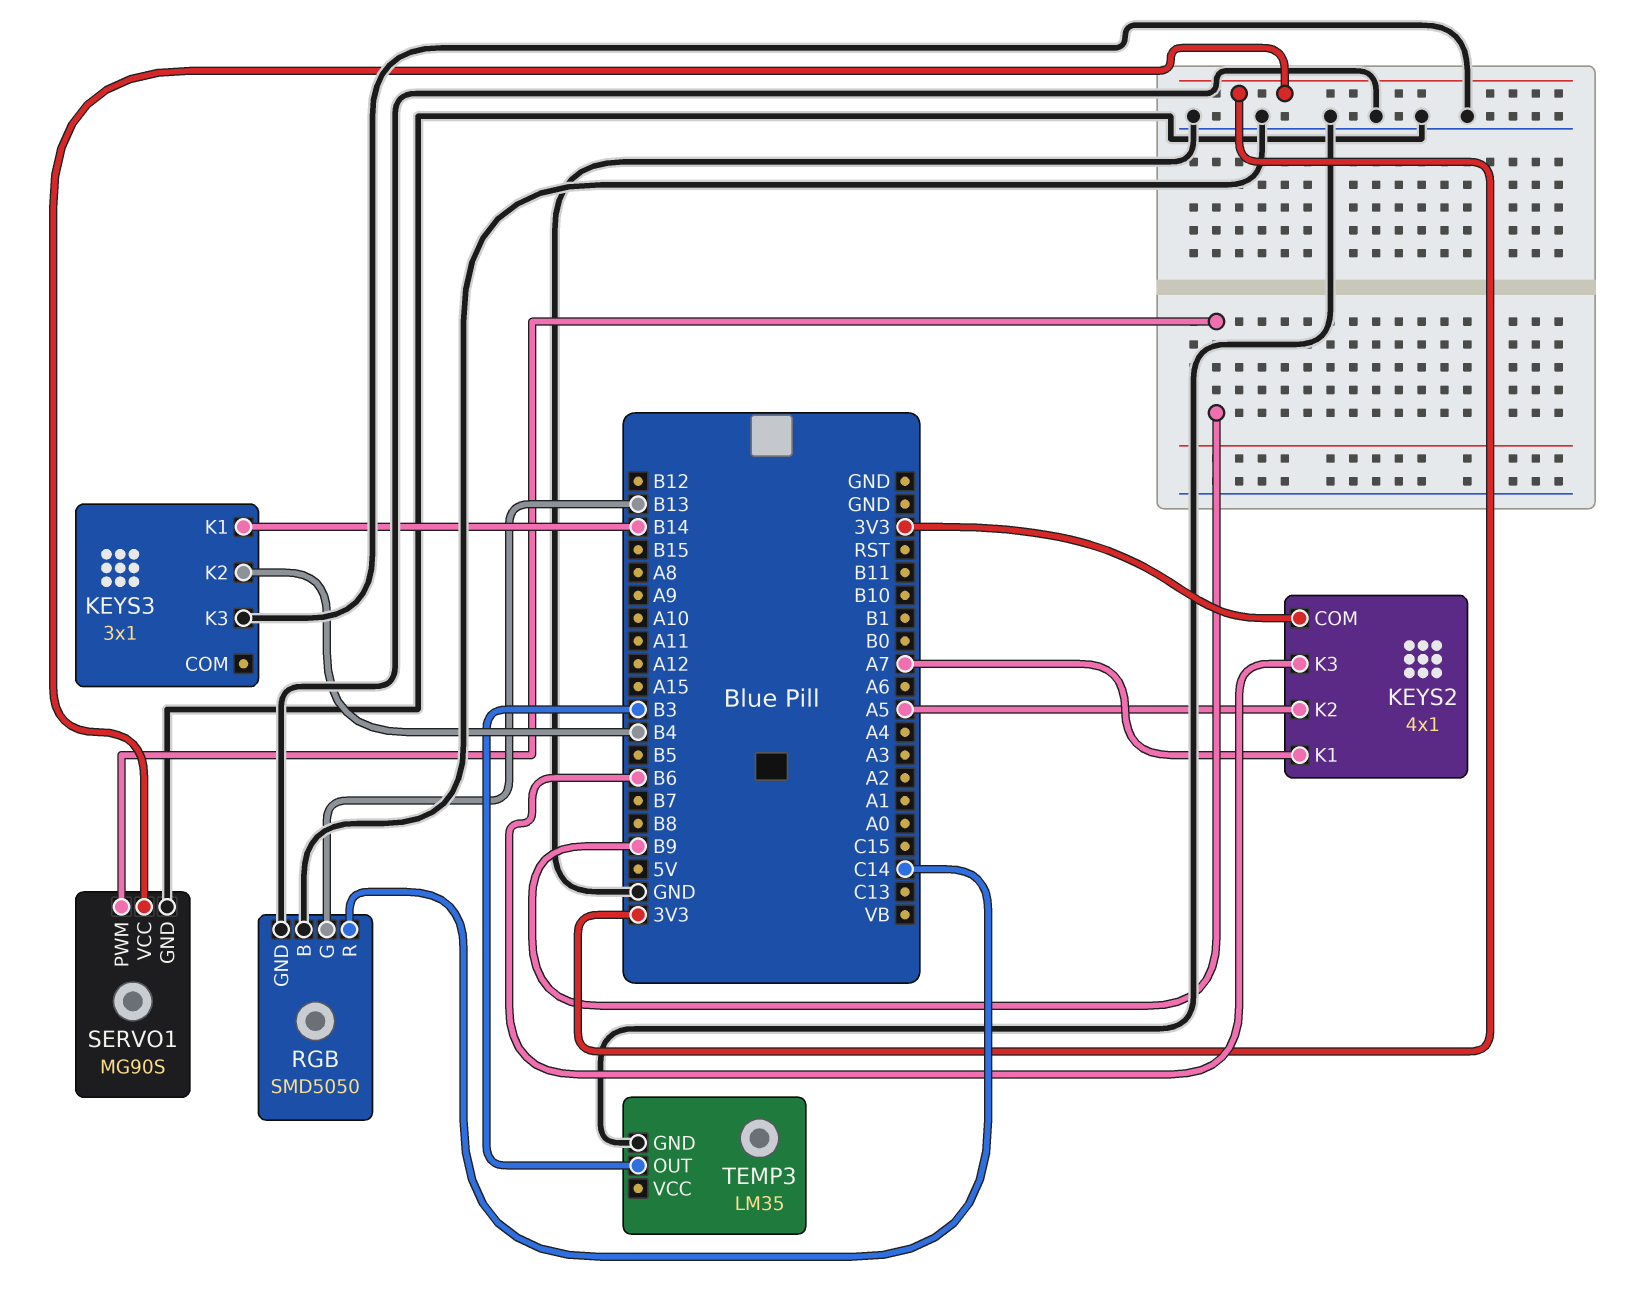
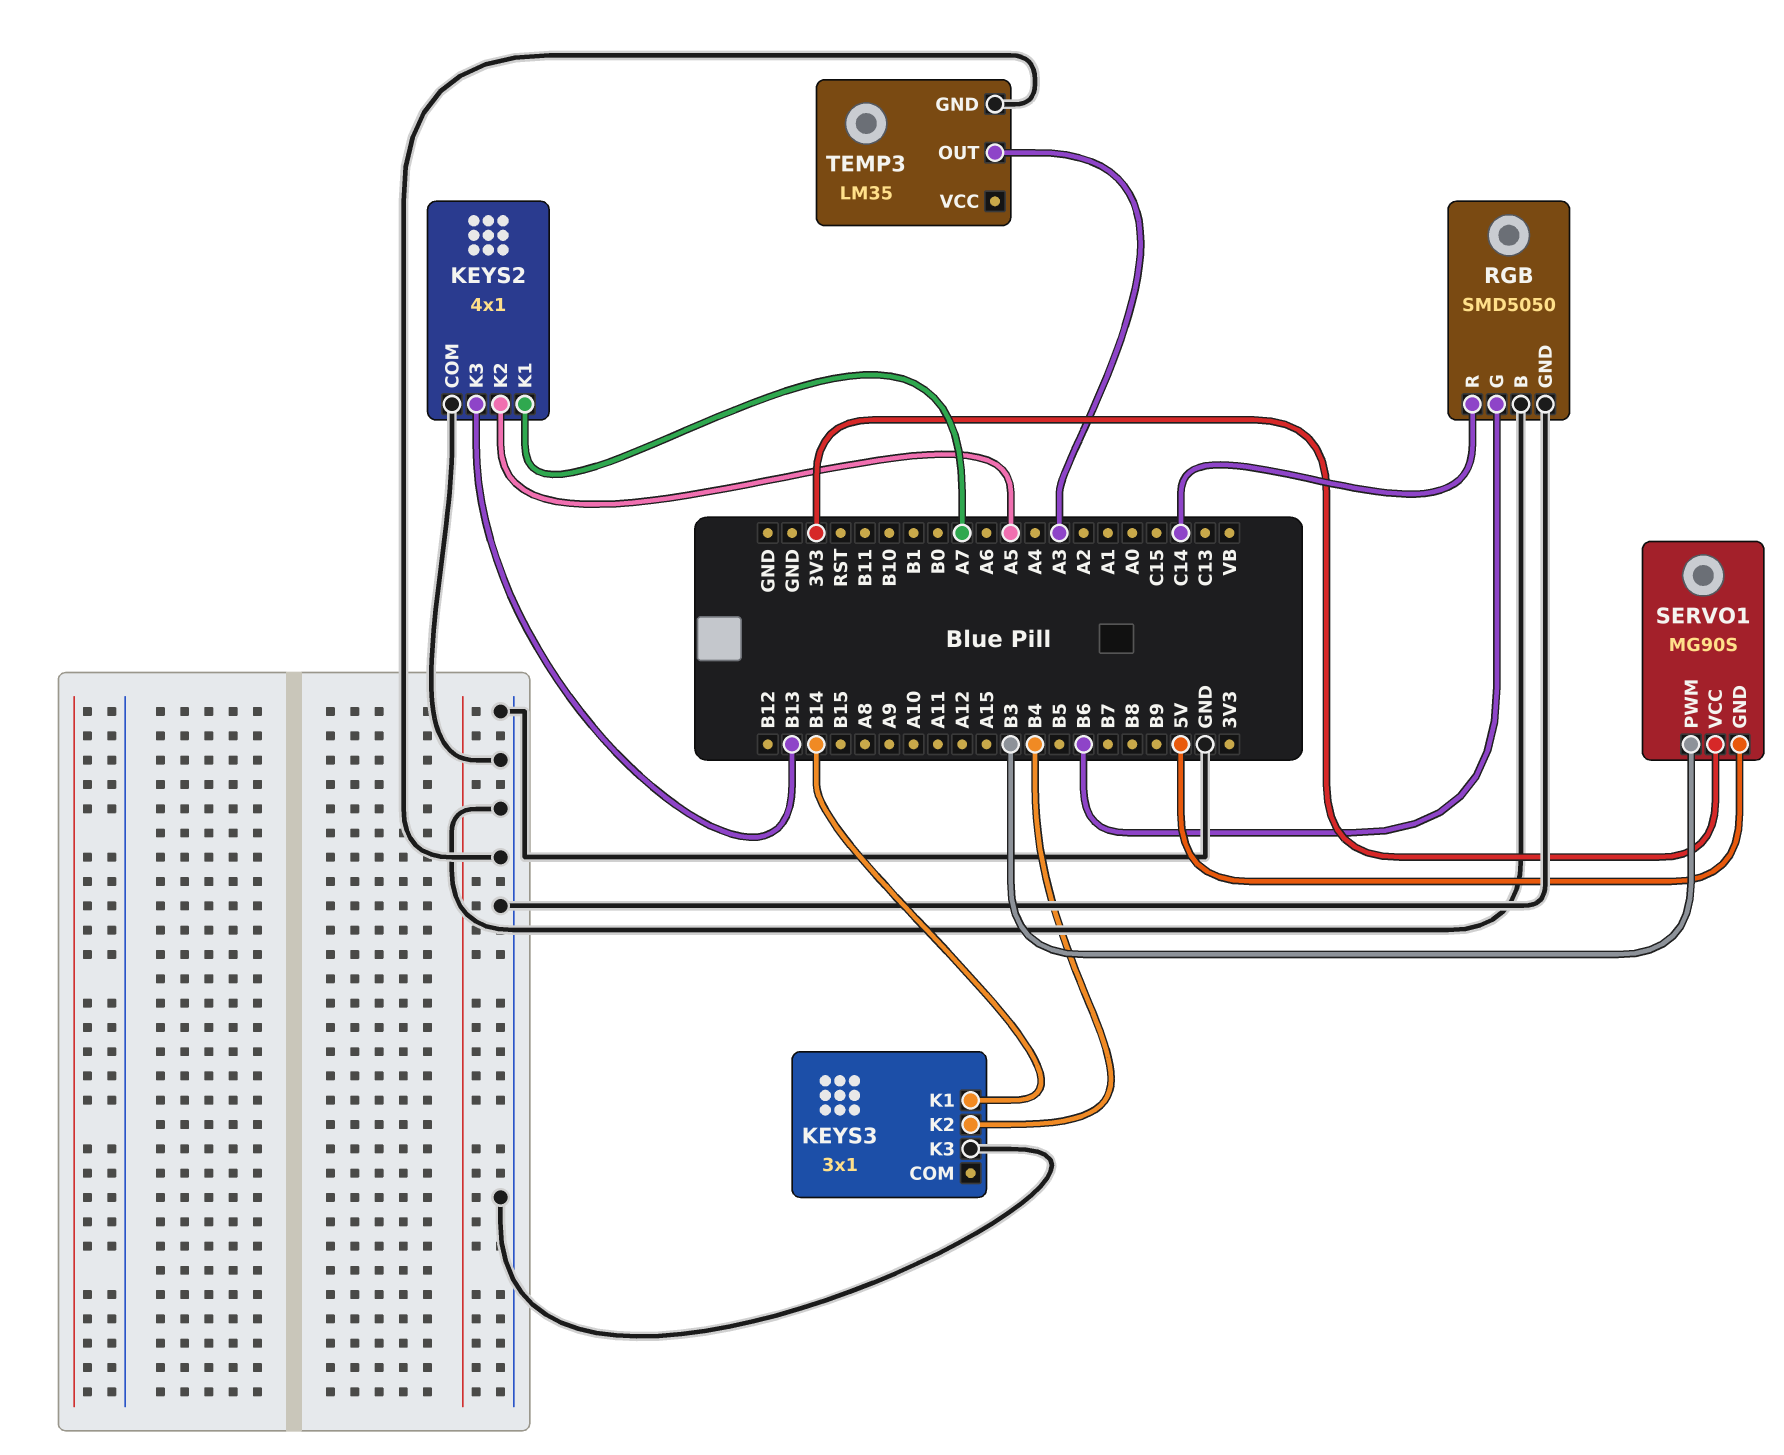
KEYS2 pin COM: 3V3 -> GND
KEYS2 pin K3: B6 -> B13
RGB pin G: B13 -> B6
SERVO1 pin GND: GND -> 5V
SERVO1 pin PWM: B9 -> B3
TEMP3 pin OUT: B3 -> A3

